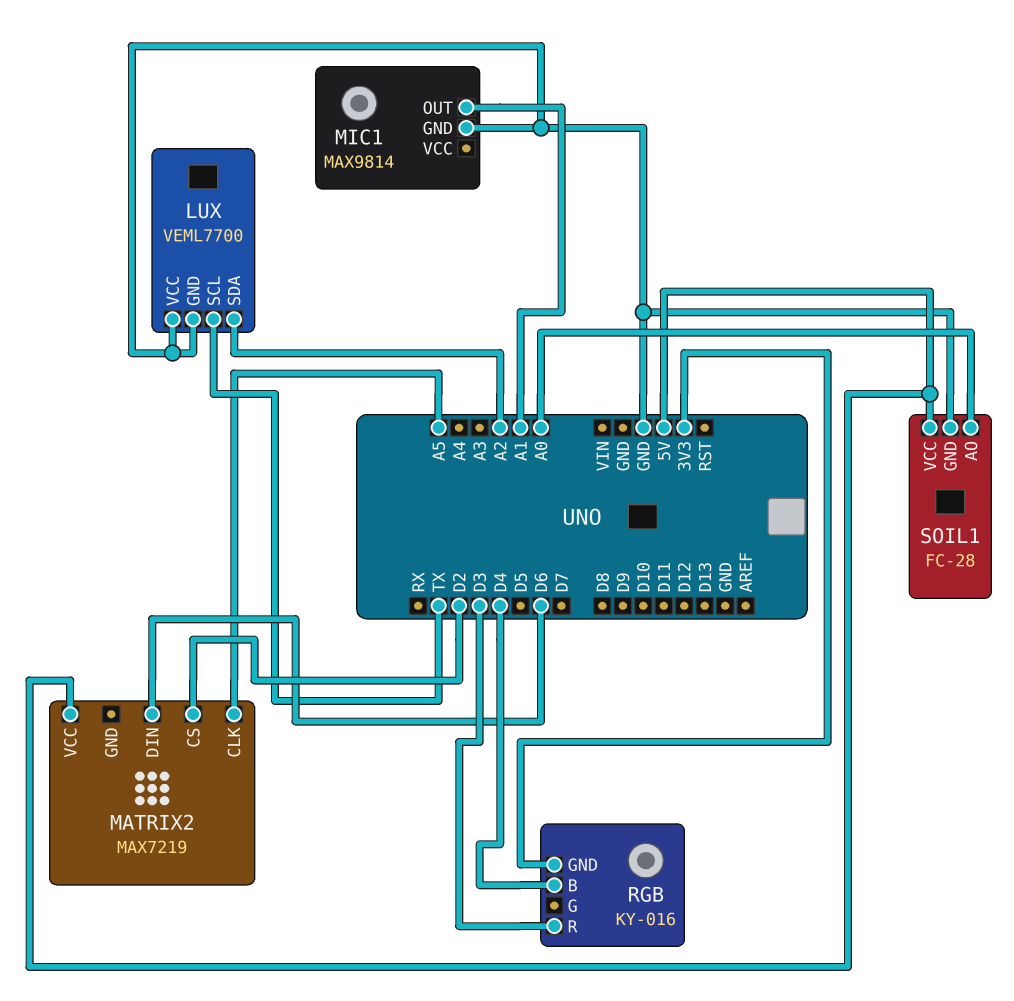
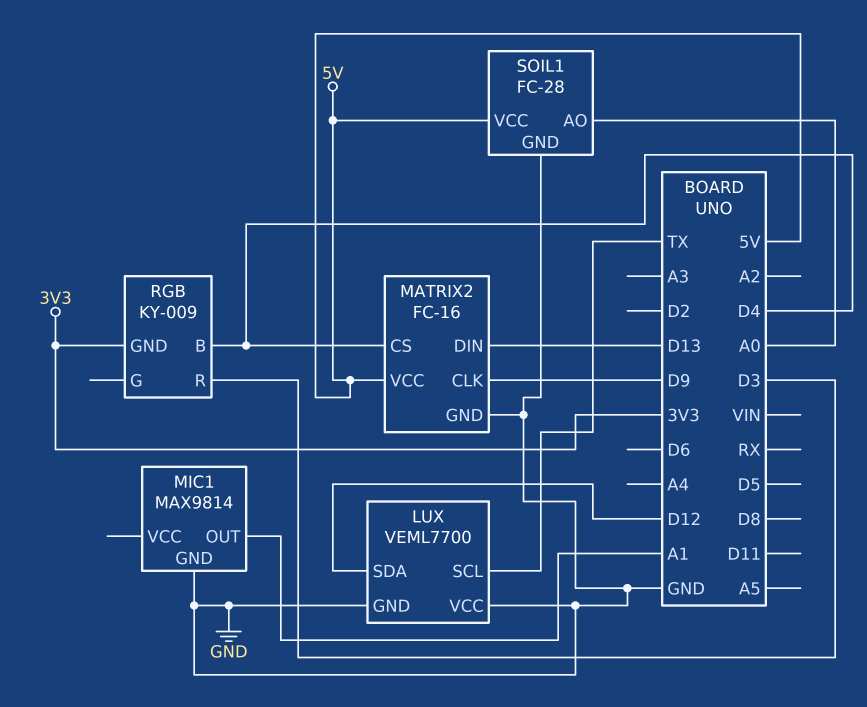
LUX pin SDA: A2 -> D12
MATRIX2: MAX7219 -> FC-16
MATRIX2 pin CLK: A5 -> D9
MATRIX2 pin CS: D2 -> D4
MATRIX2 pin DIN: D6 -> D13
MATRIX2 pin GND: none -> GND
RGB: KY-016 -> KY-009

